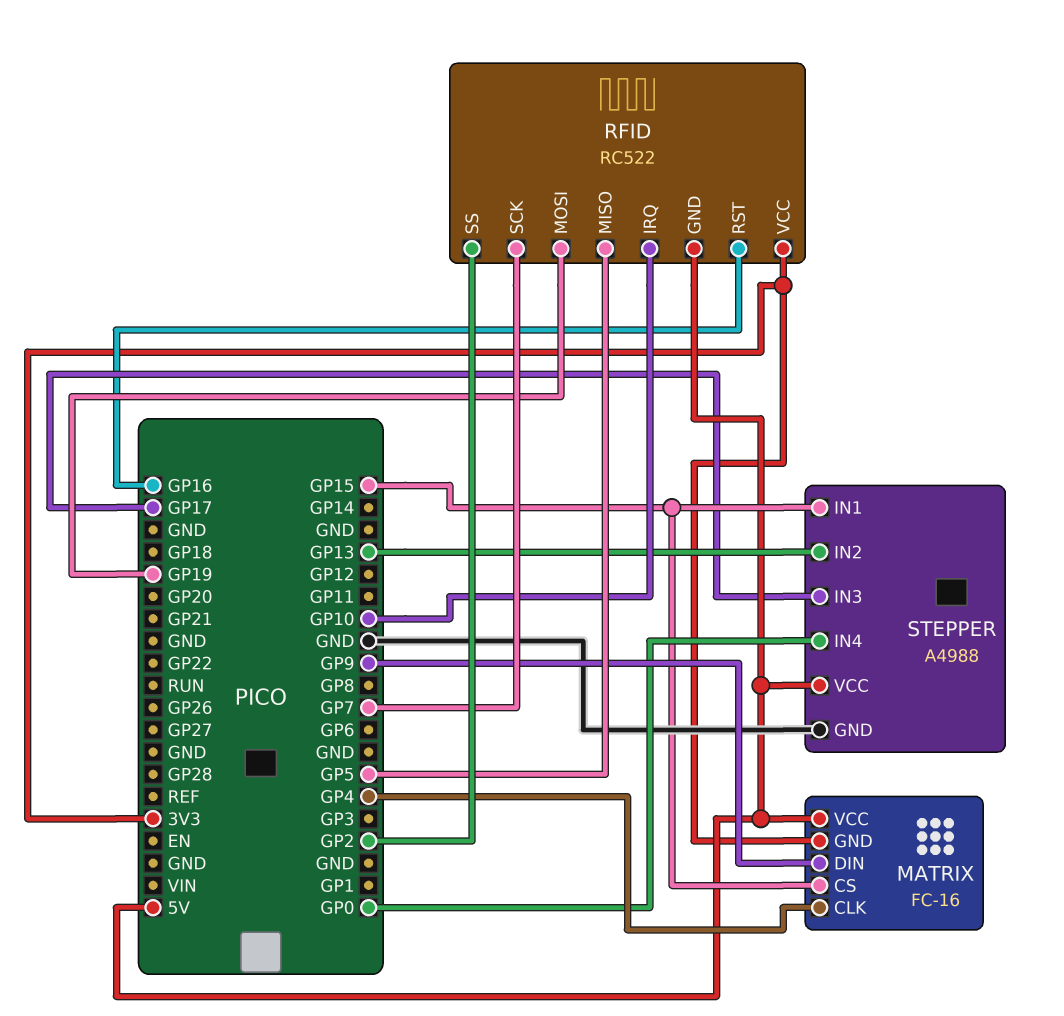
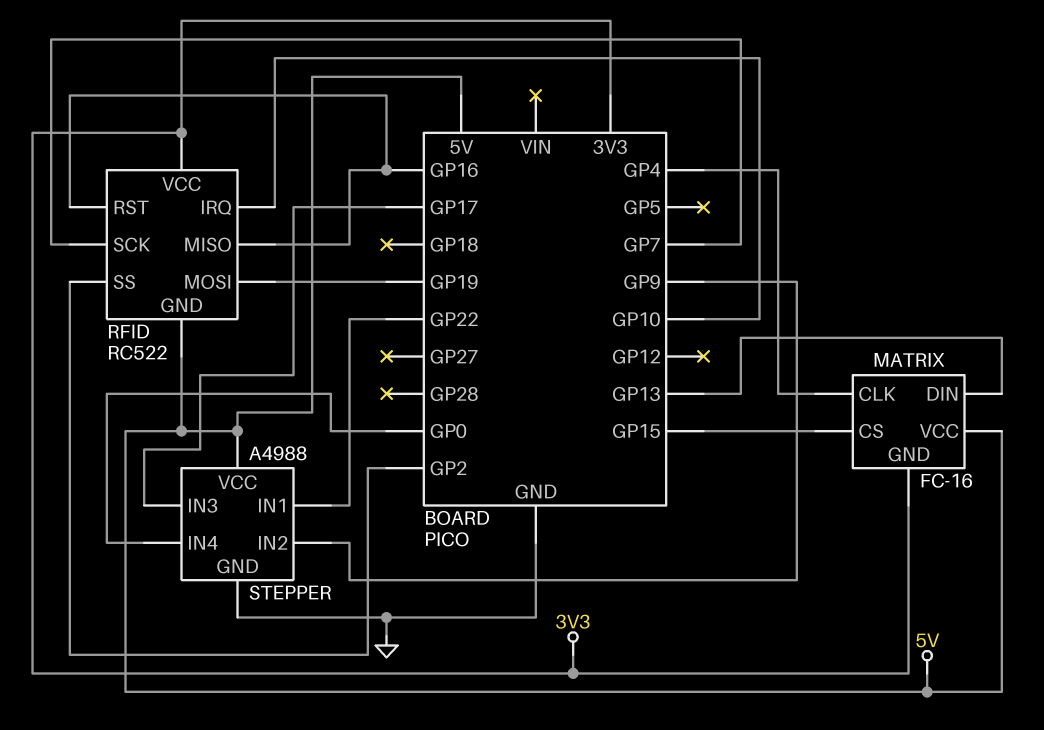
MATRIX pin DIN: GP9 -> GP13
RFID pin MISO: GP5 -> GP16
STEPPER pin IN1: GP15 -> GP22
STEPPER pin IN2: GP13 -> GP9

